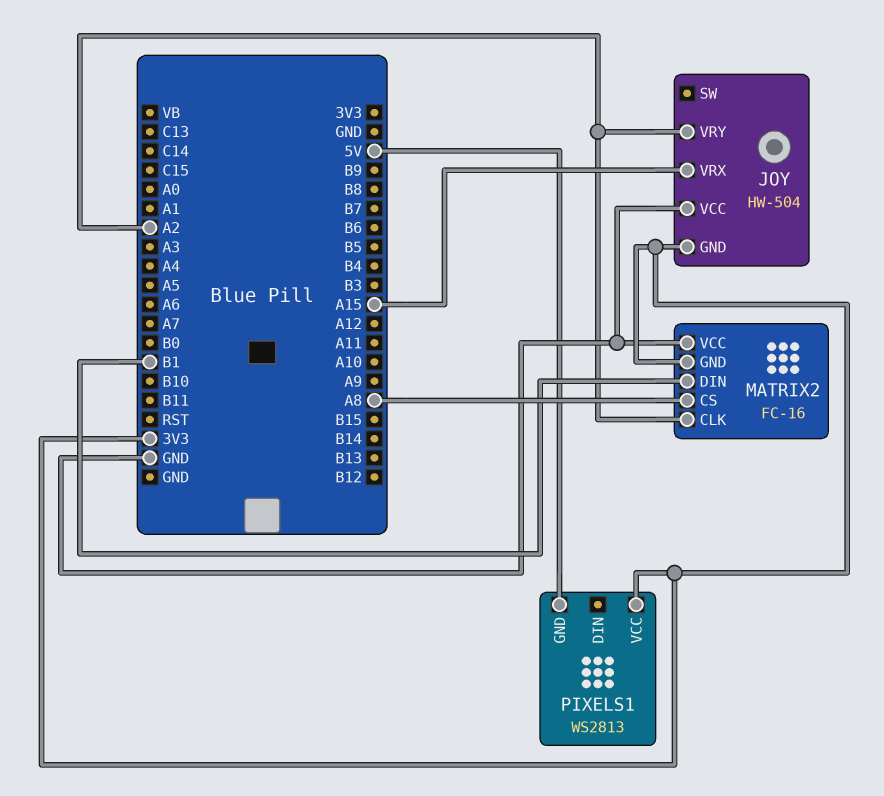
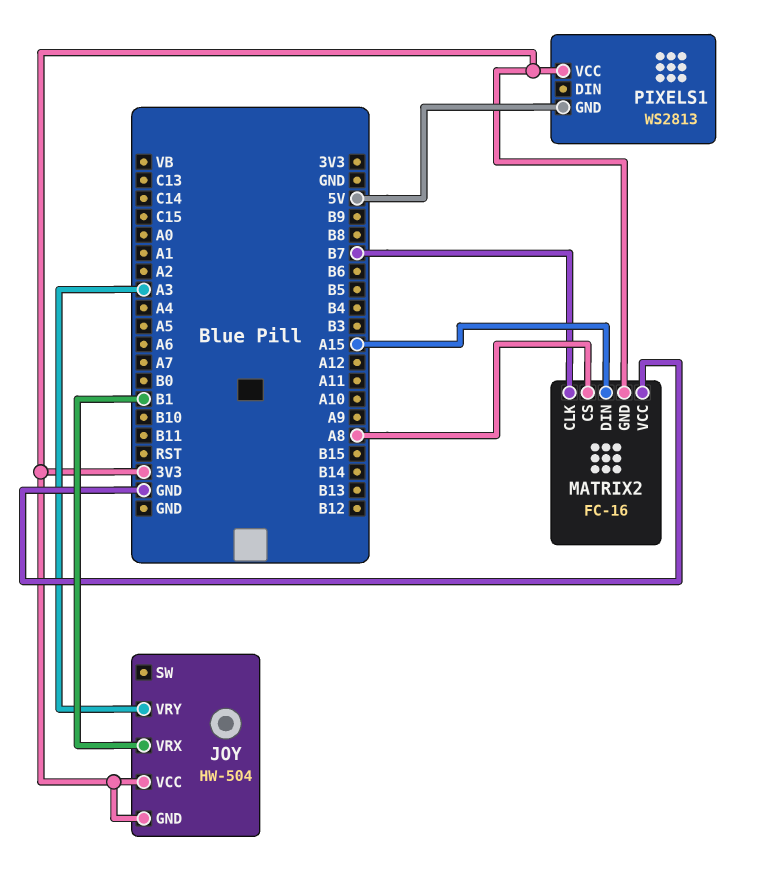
JOY pin VCC: GND -> 3V3
JOY pin VRX: A15 -> B1
JOY pin VRY: A2 -> A3
MATRIX2 pin CLK: A2 -> B7
MATRIX2 pin DIN: B1 -> A15

